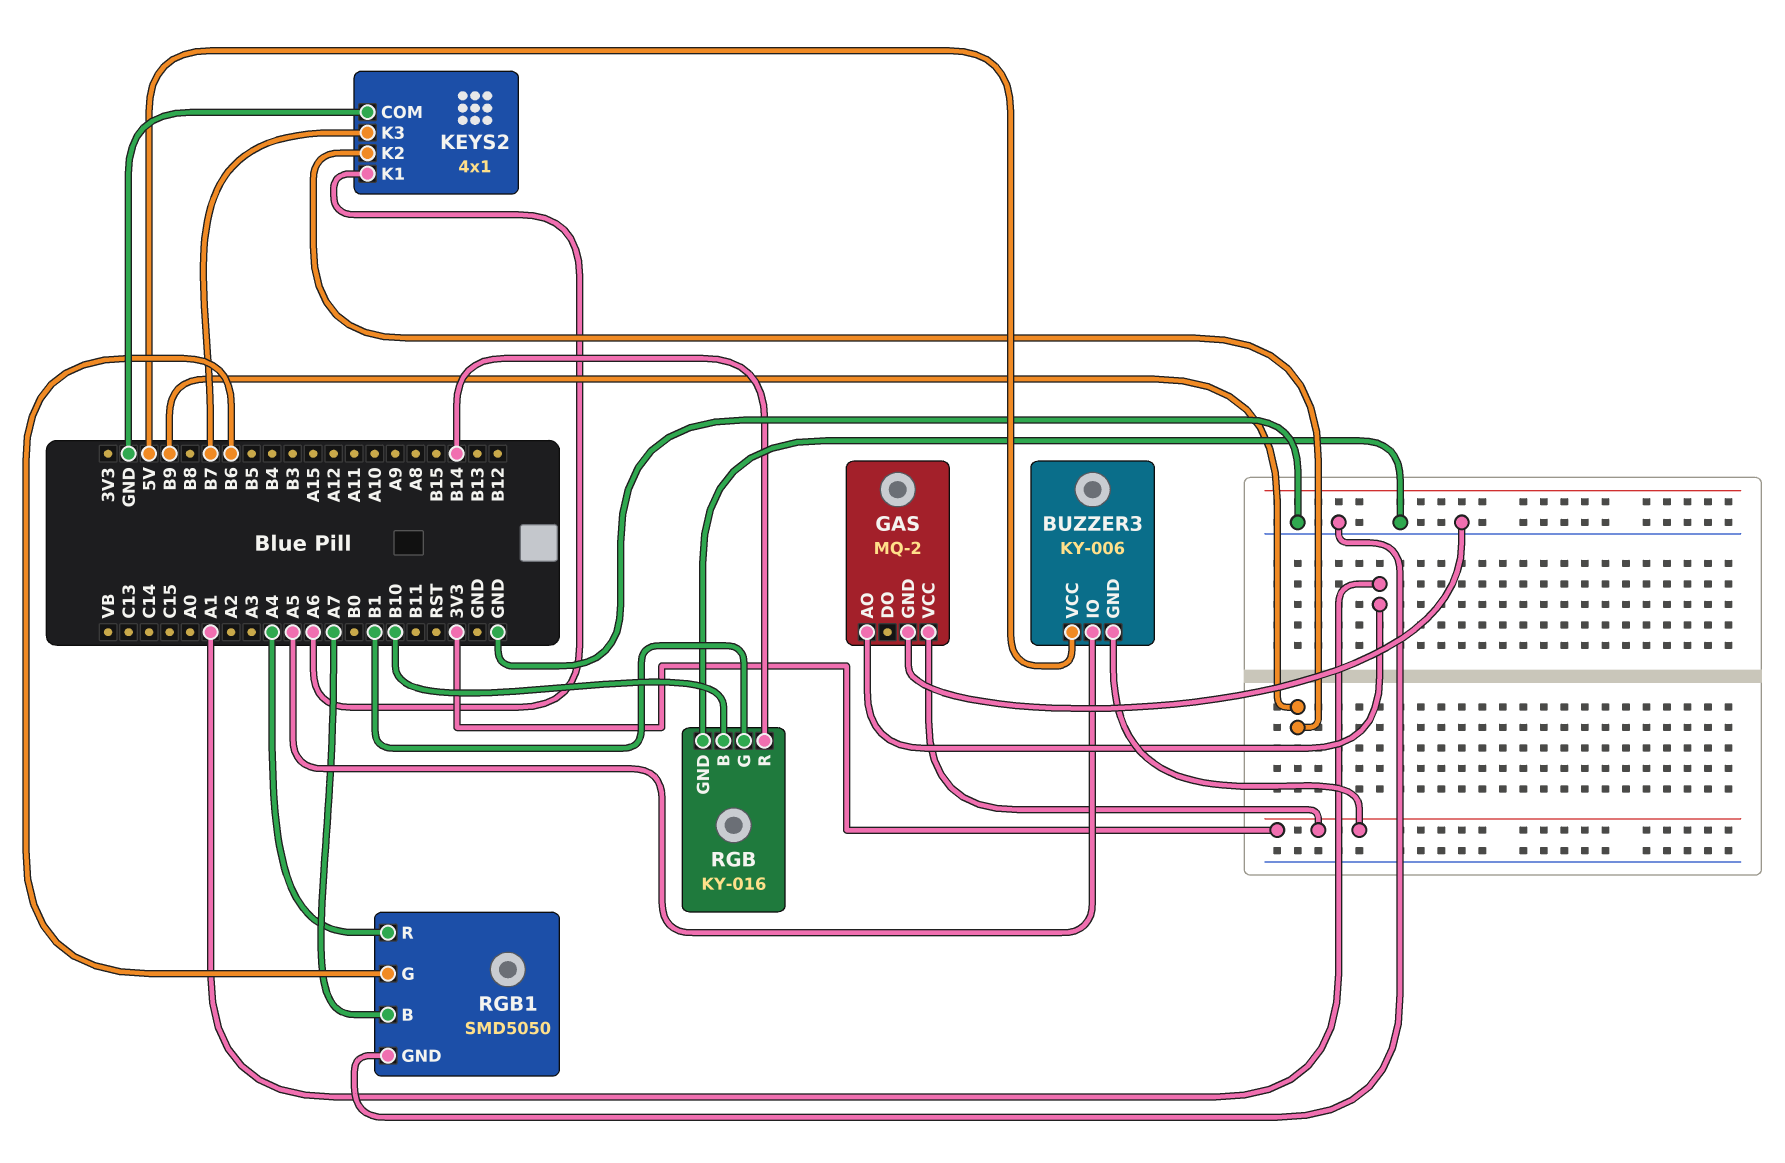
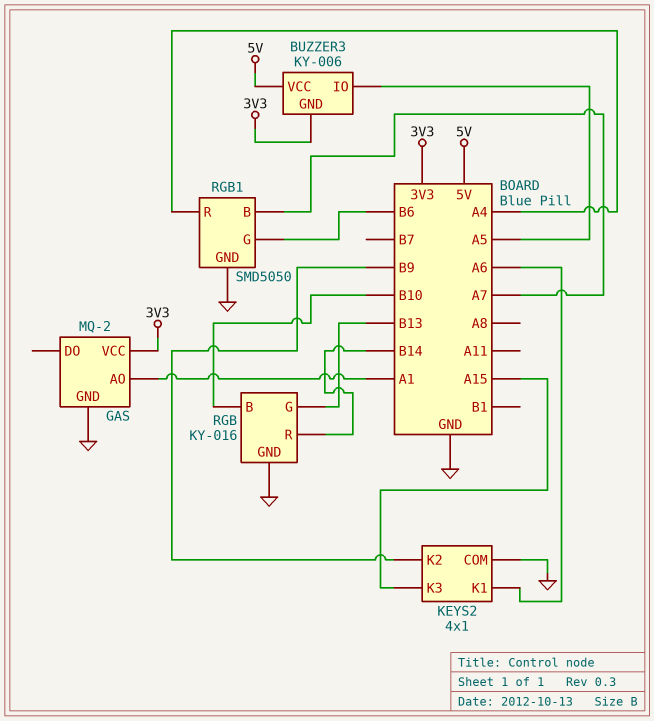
KEYS2 pin K3: B7 -> A15
RGB pin G: B1 -> B13

